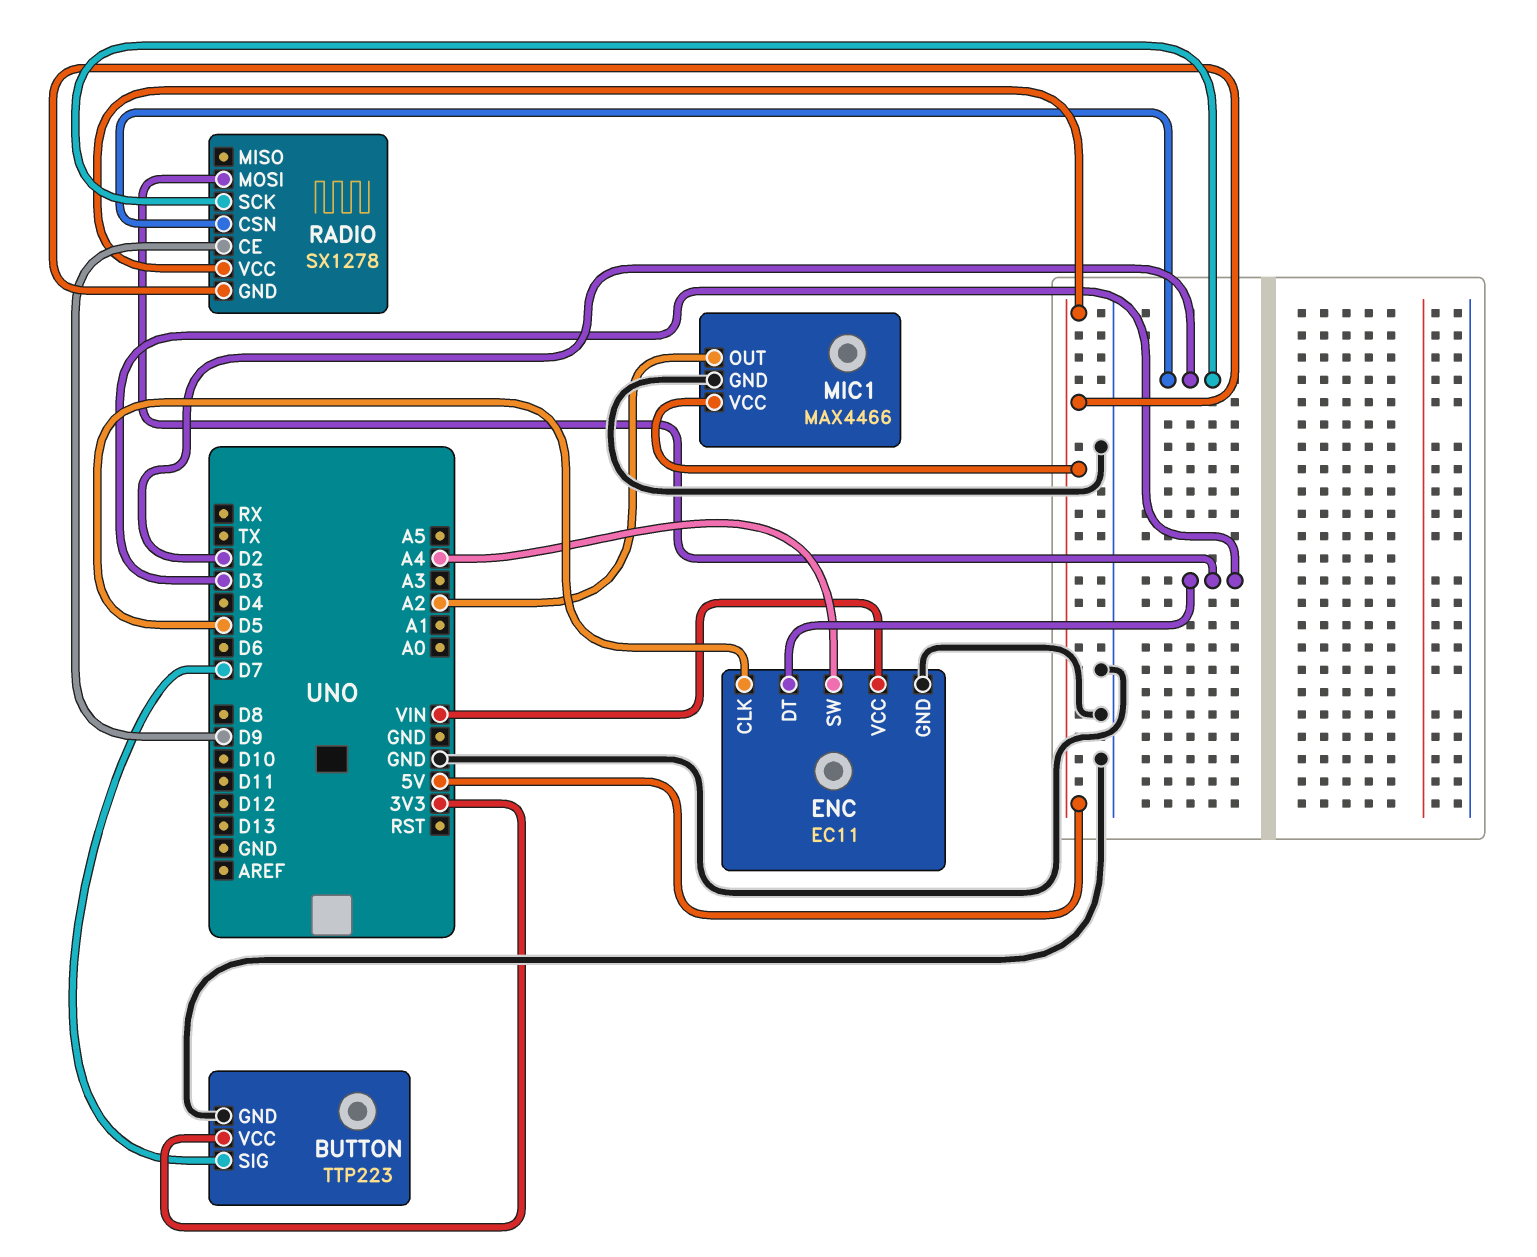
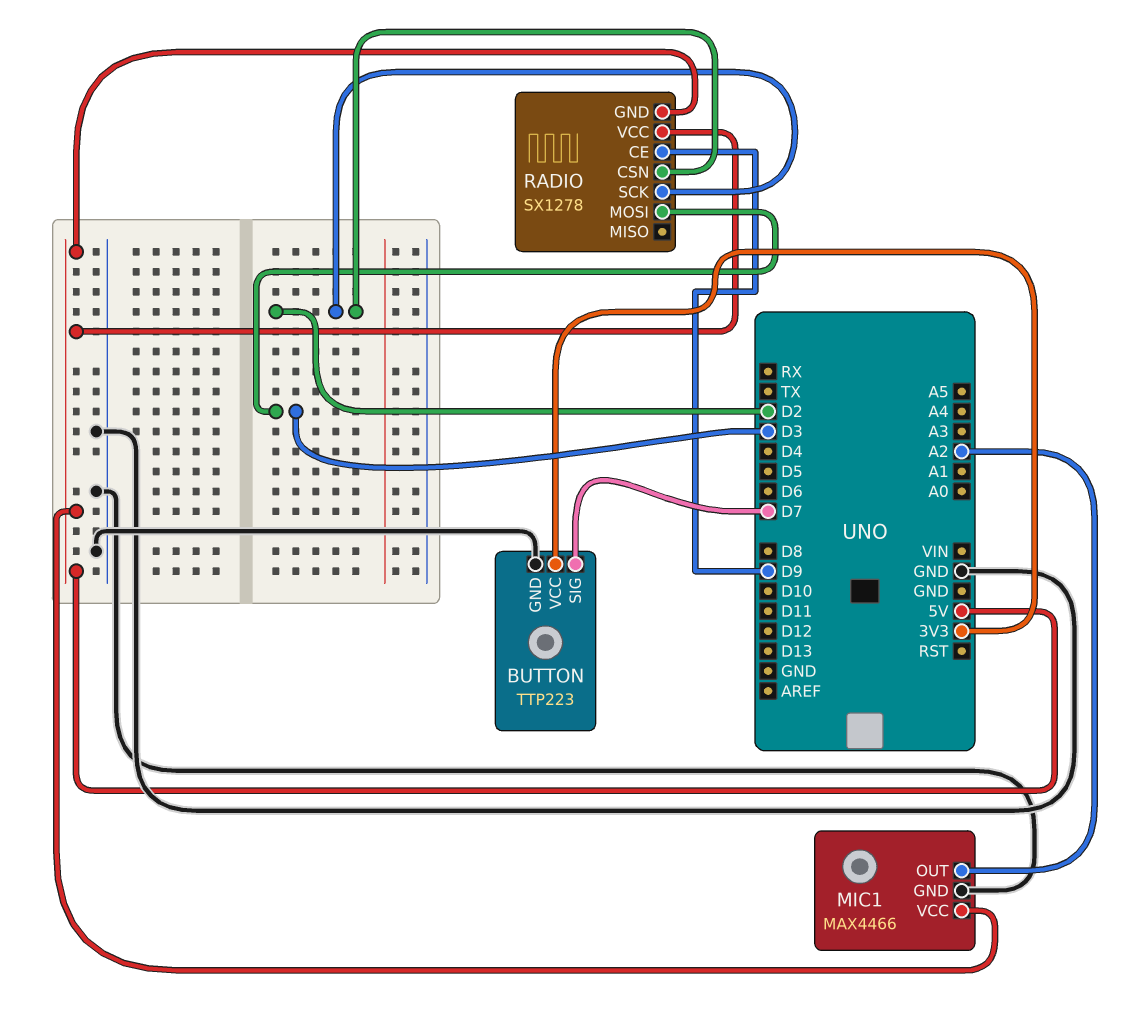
ENC: EC11 -> none
ENC pin CLK: D5 -> none
ENC pin DT: D3 -> none
ENC pin GND: GND -> none
ENC pin SW: A4 -> none
ENC pin VCC: VIN -> none

